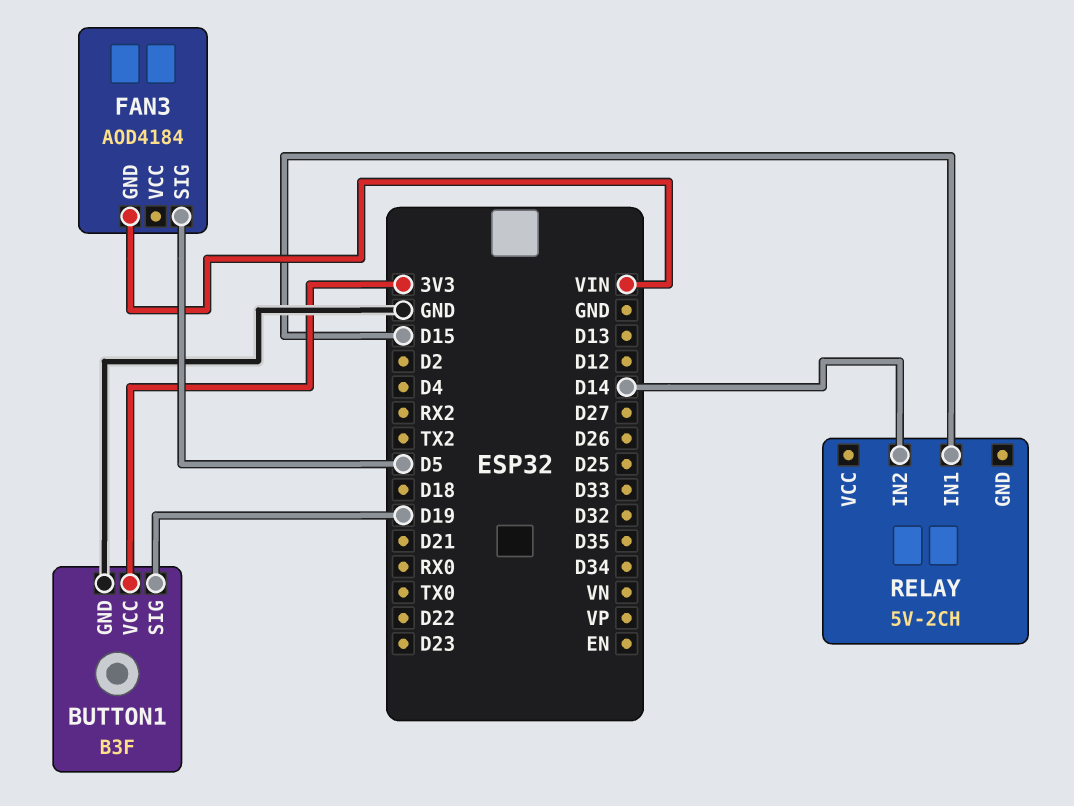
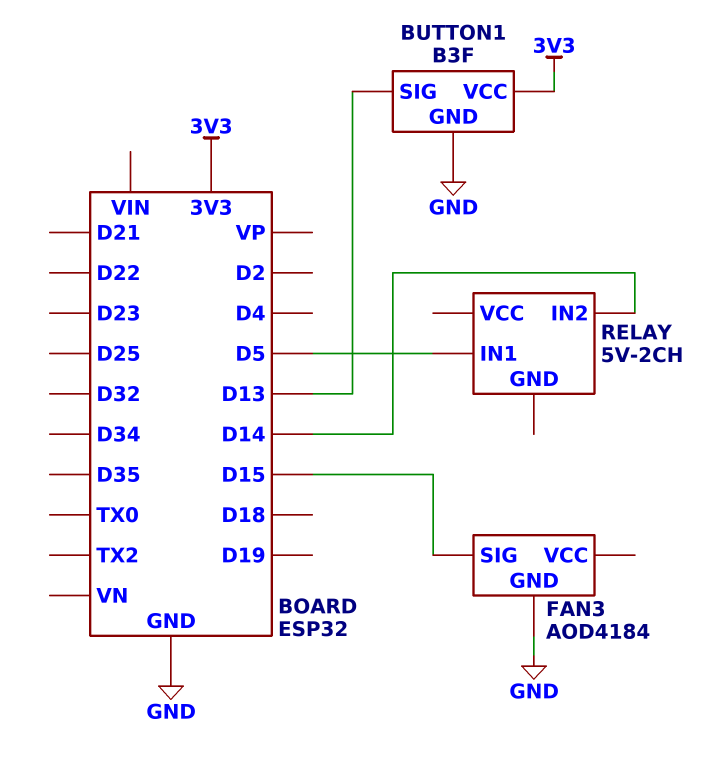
BUTTON1 pin SIG: D19 -> D13
FAN3 pin GND: VIN -> GND
FAN3 pin SIG: D5 -> D15
RELAY pin IN1: D15 -> D5

